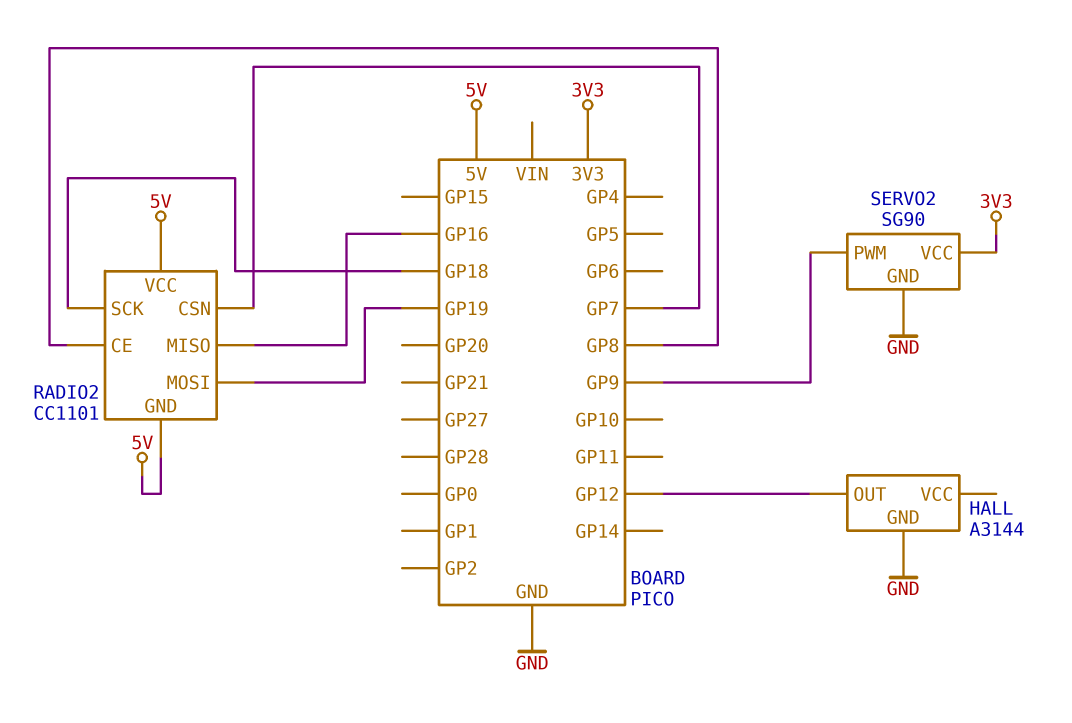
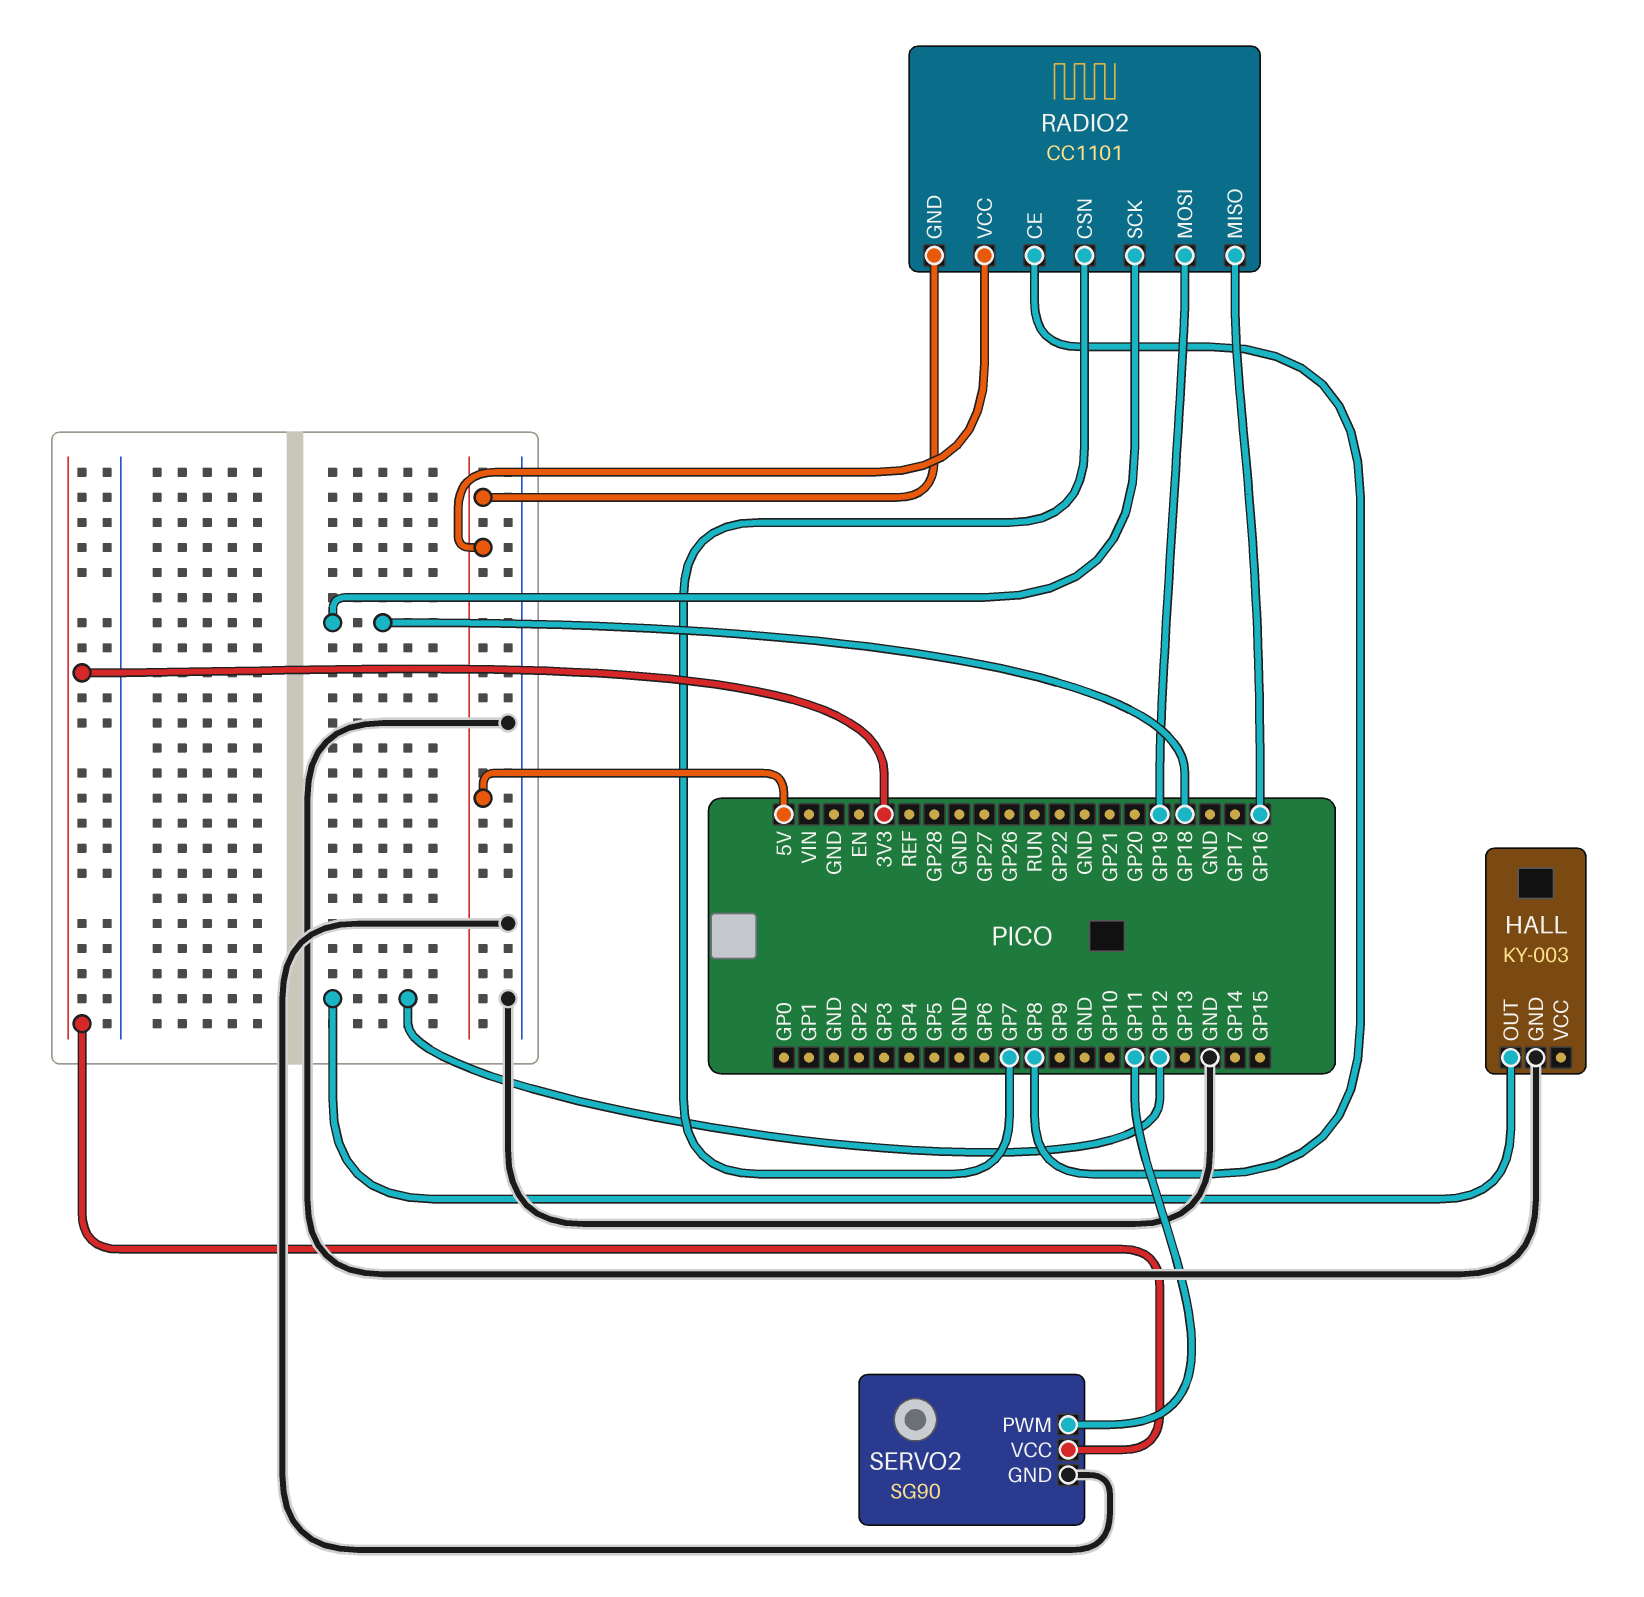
HALL: A3144 -> KY-003
SERVO2 pin PWM: GP9 -> GP11

